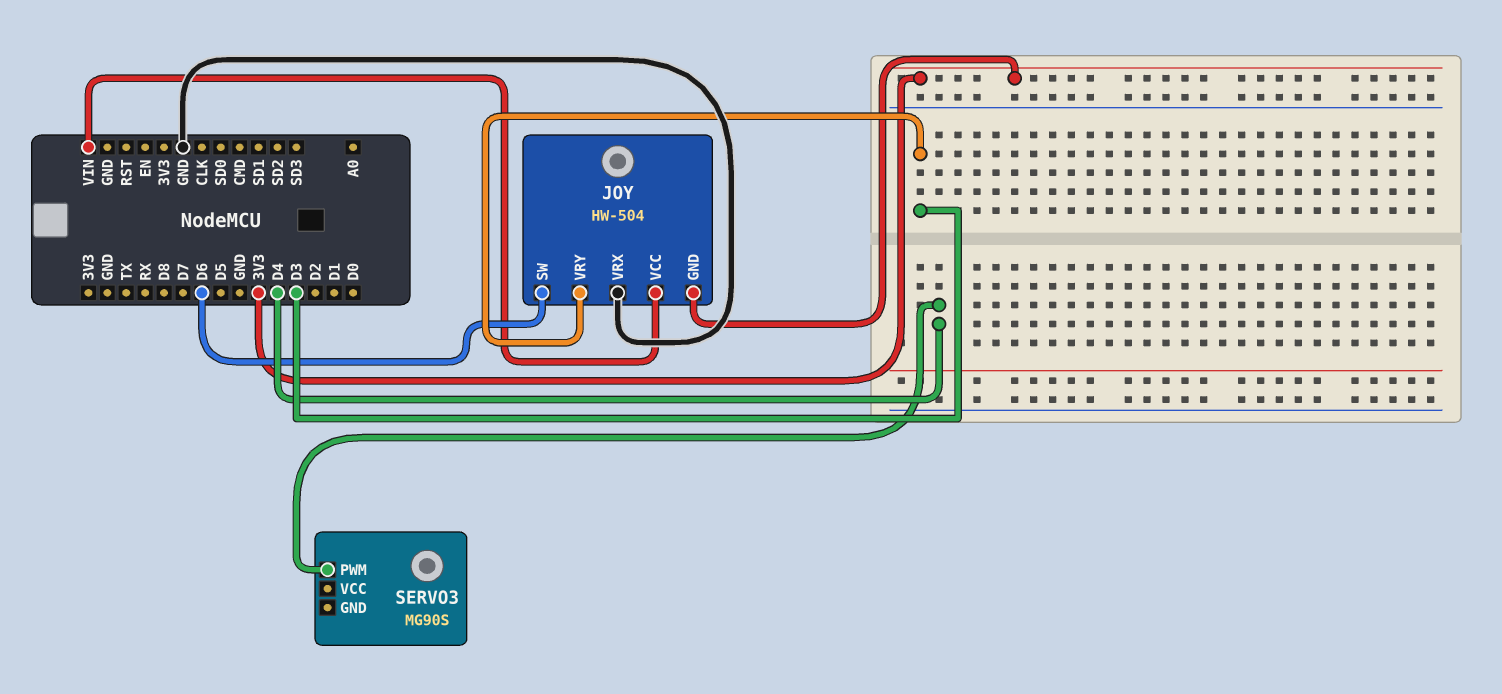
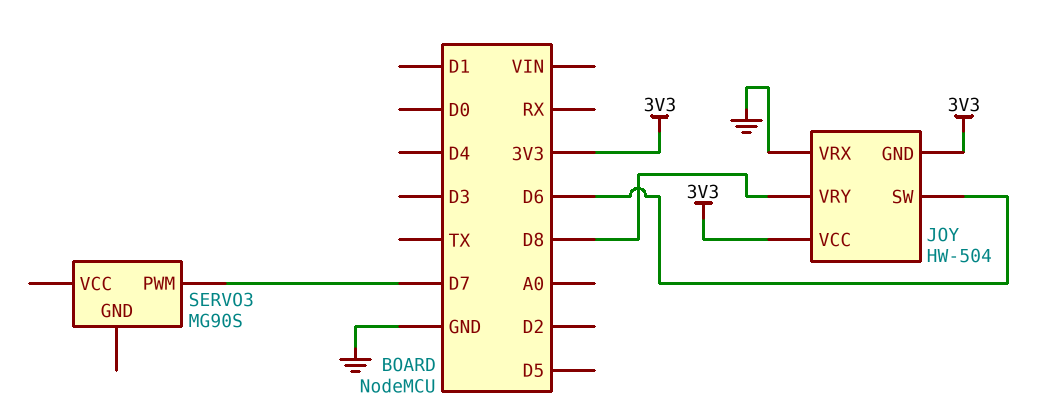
JOY pin VCC: VIN -> 3V3
JOY pin VRY: D3 -> D8
SERVO3 pin PWM: D4 -> D7

